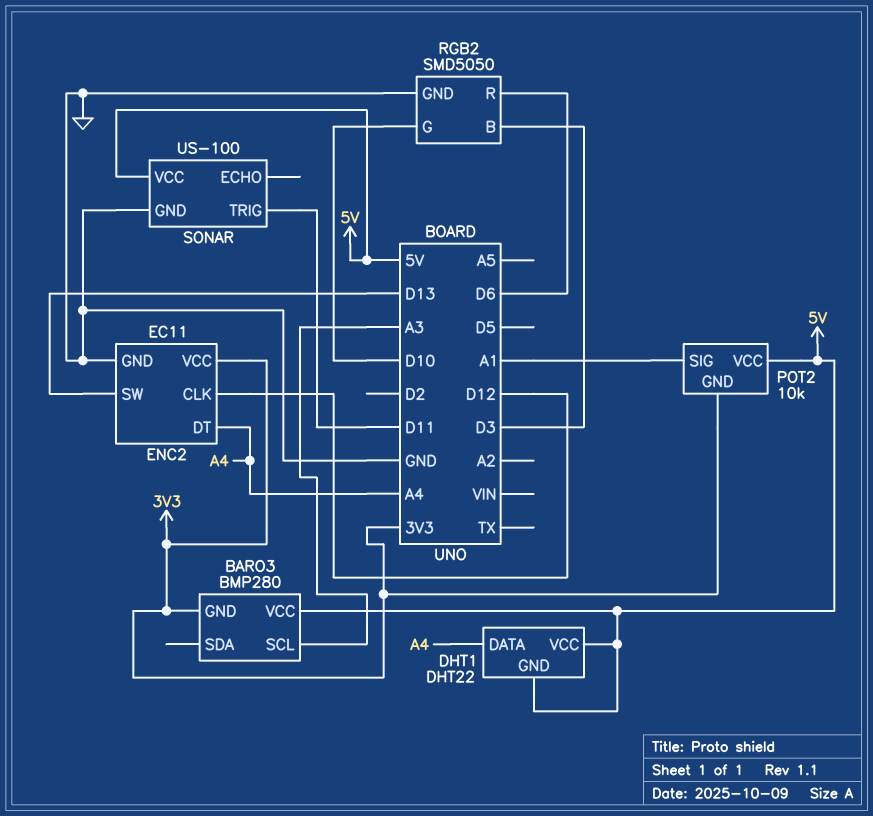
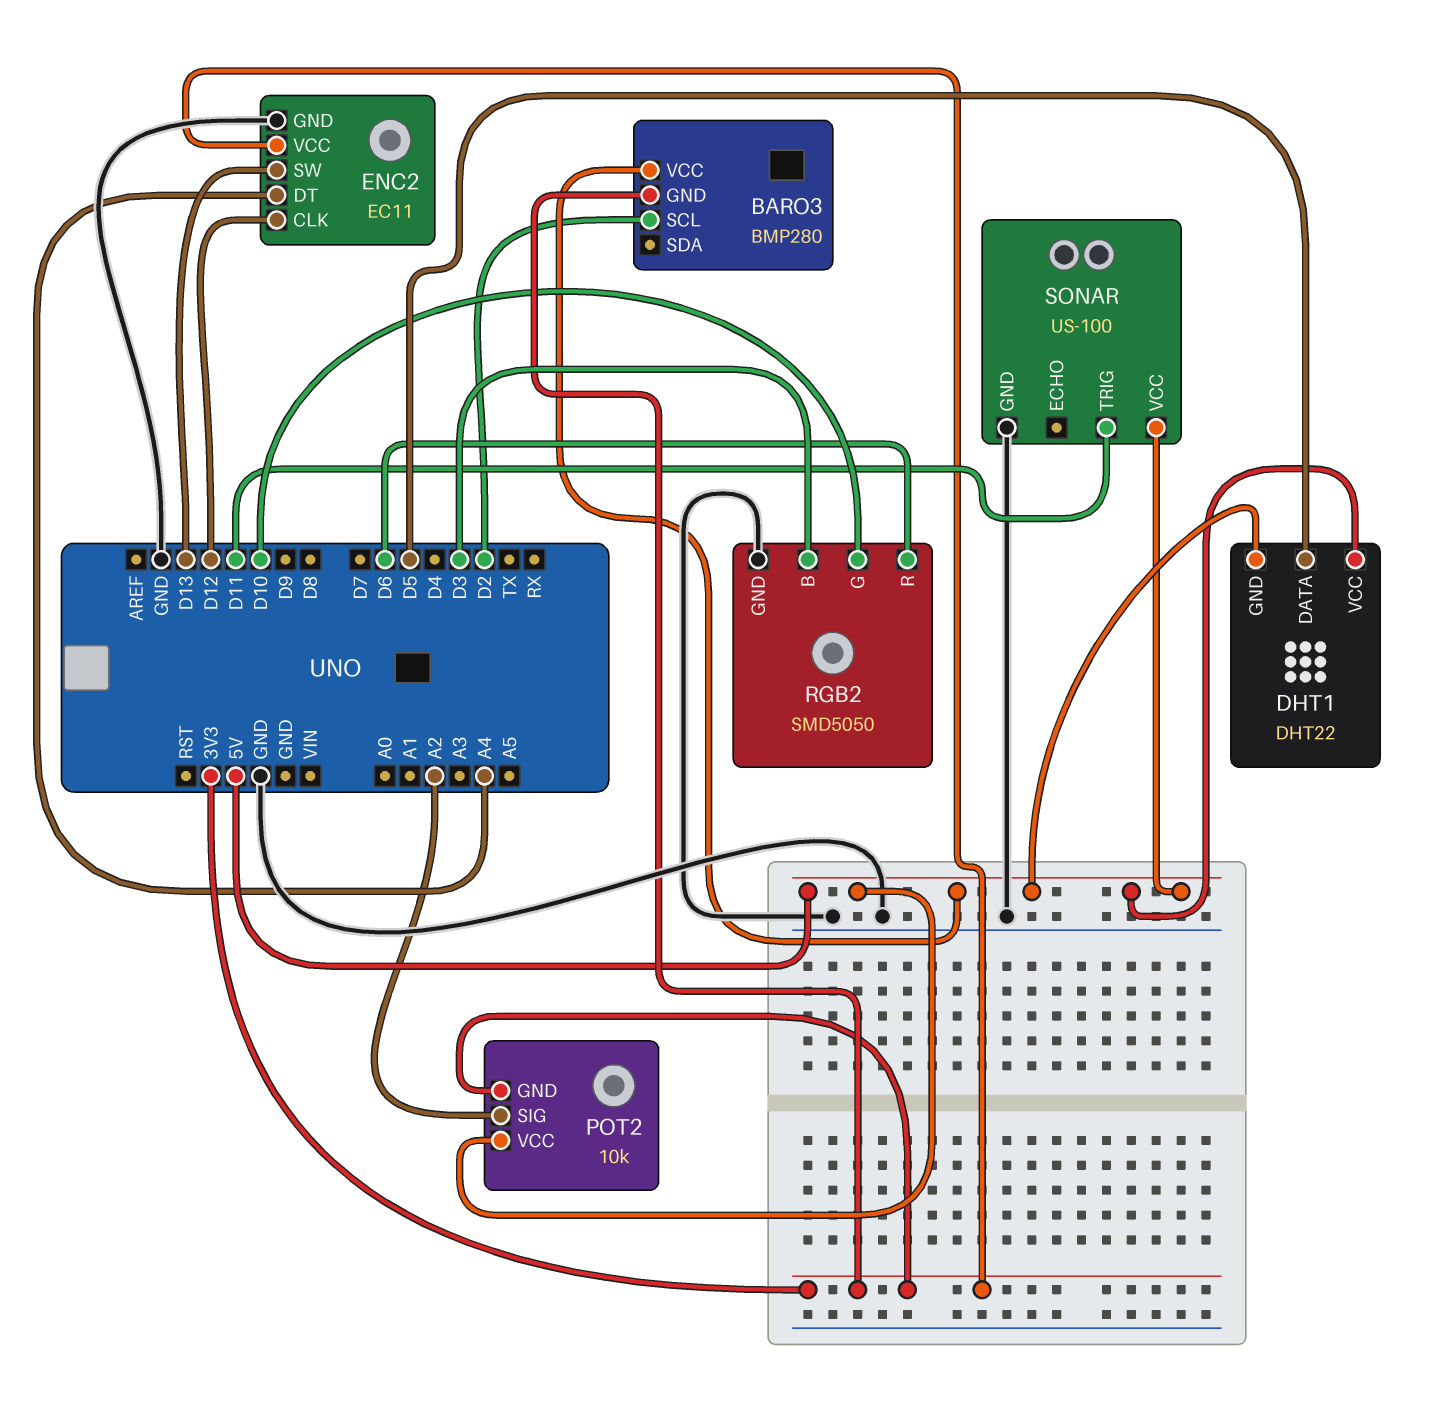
BARO3 pin SCL: A3 -> D2
DHT1 pin DATA: A4 -> D5
POT2 pin SIG: A1 -> A2

